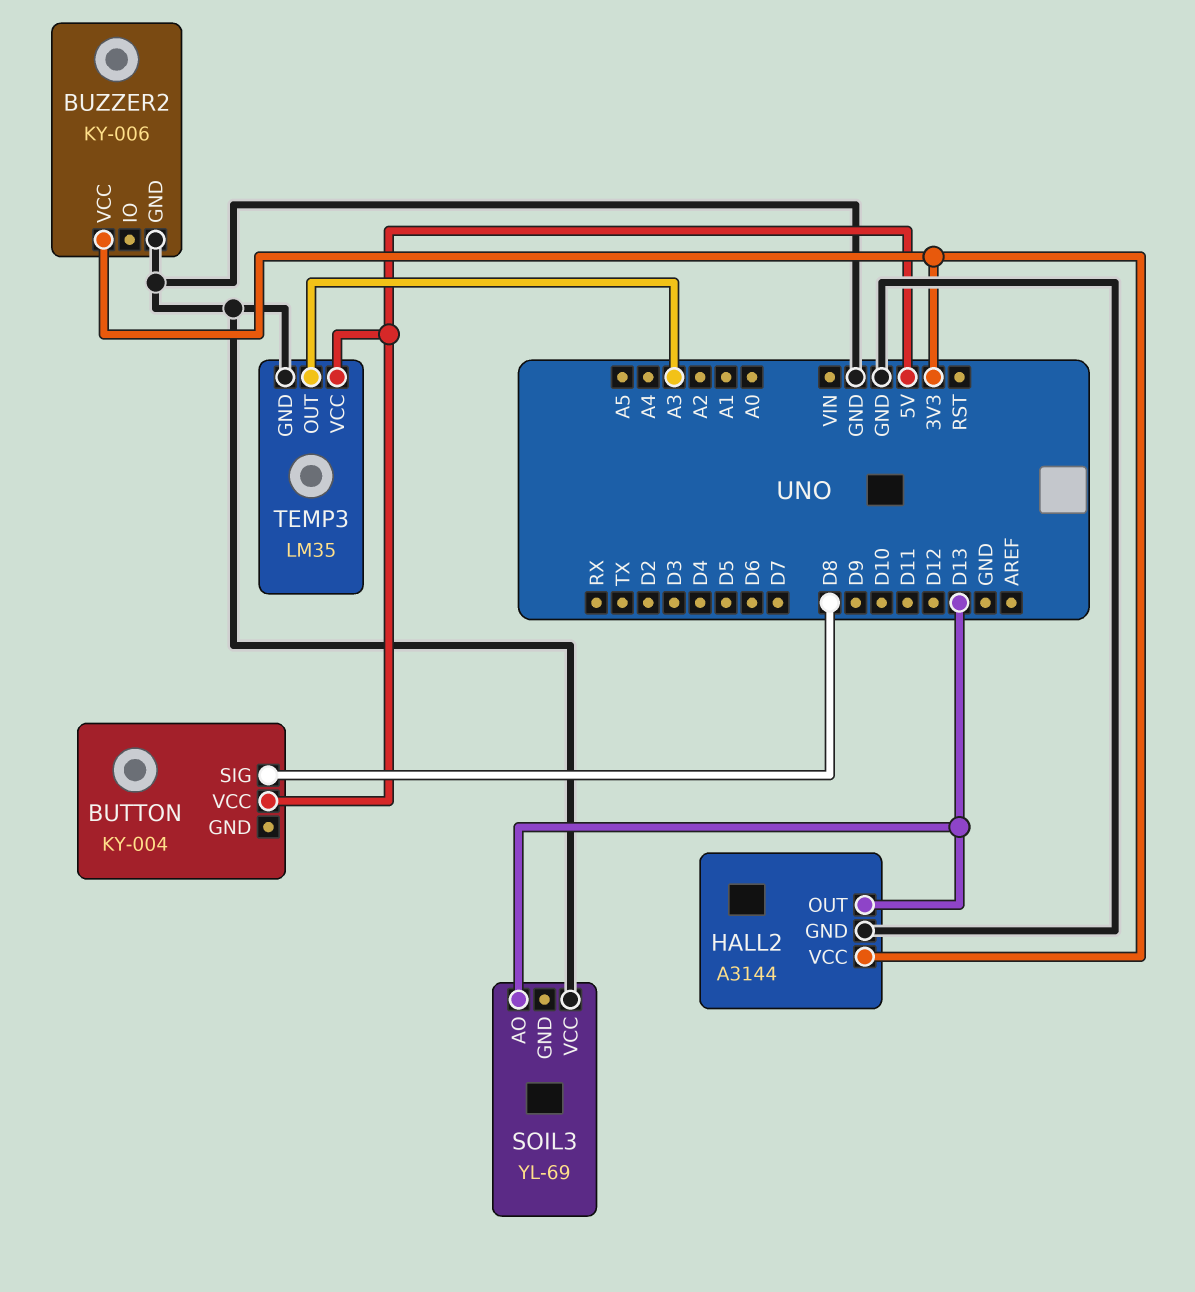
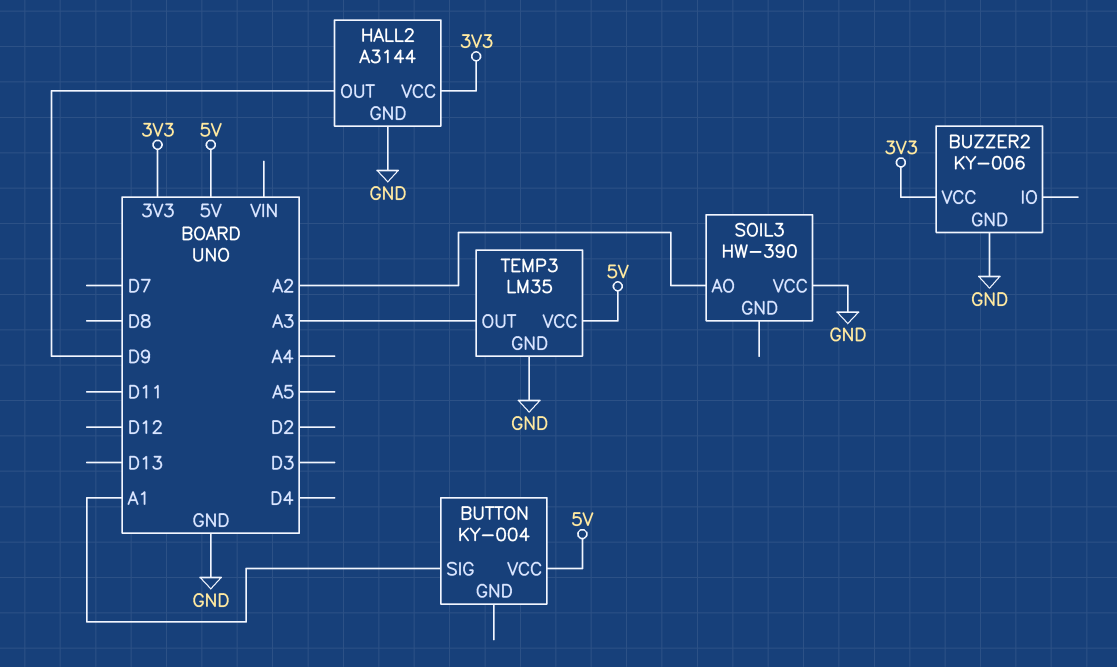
BUTTON pin SIG: D8 -> A1
HALL2 pin OUT: D13 -> D9
SOIL3: YL-69 -> HW-390
SOIL3 pin AO: D13 -> A2

